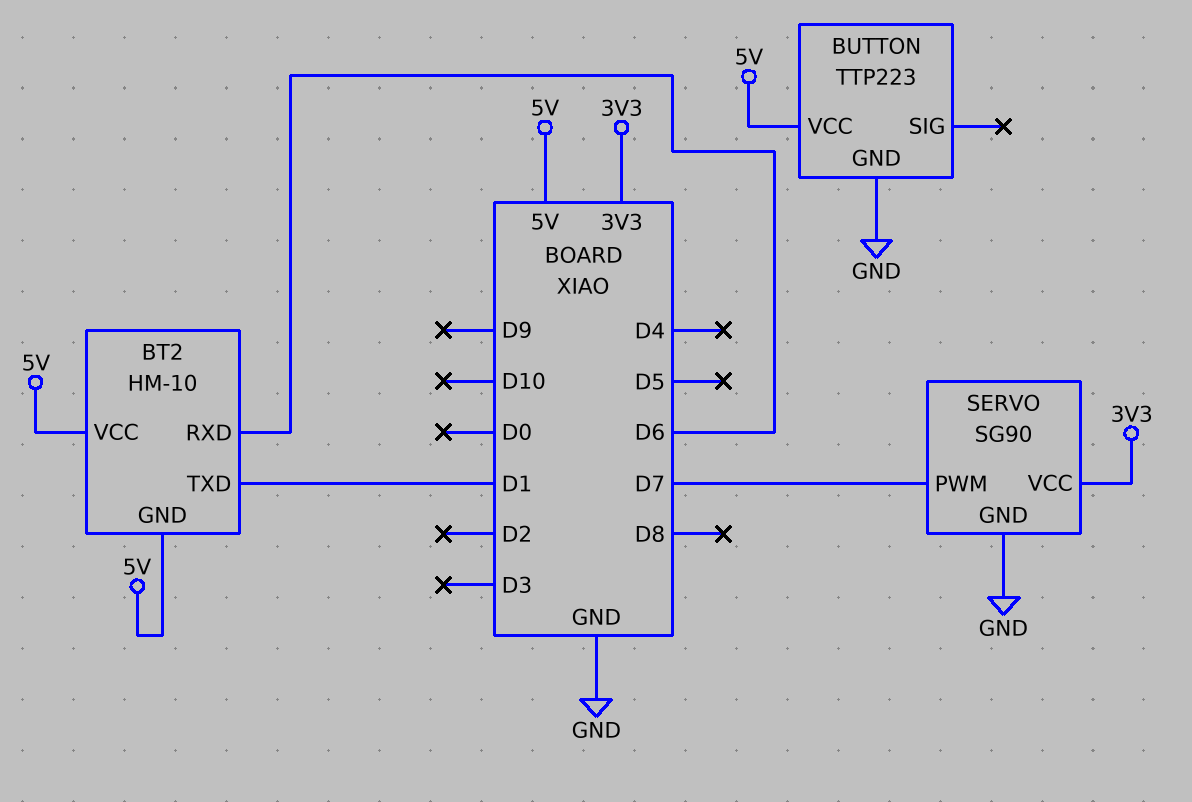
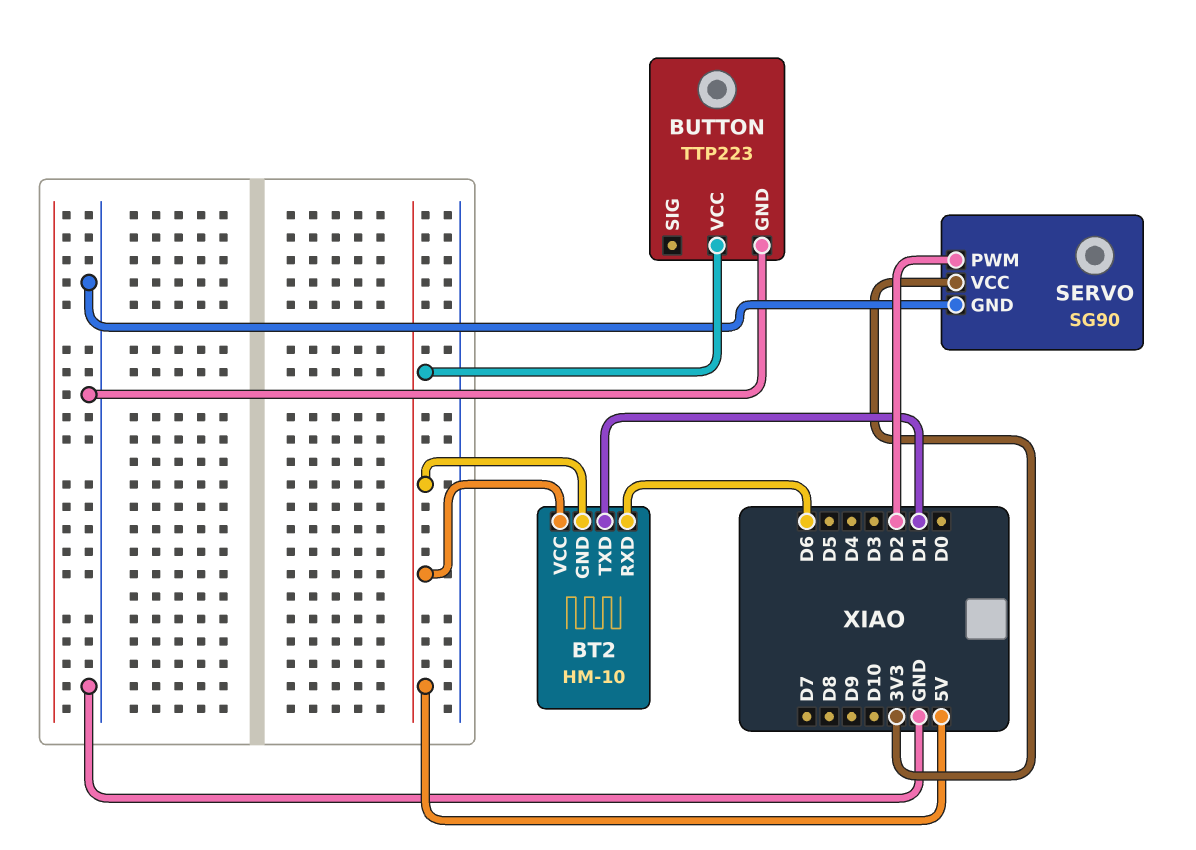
SERVO pin PWM: D7 -> D2

